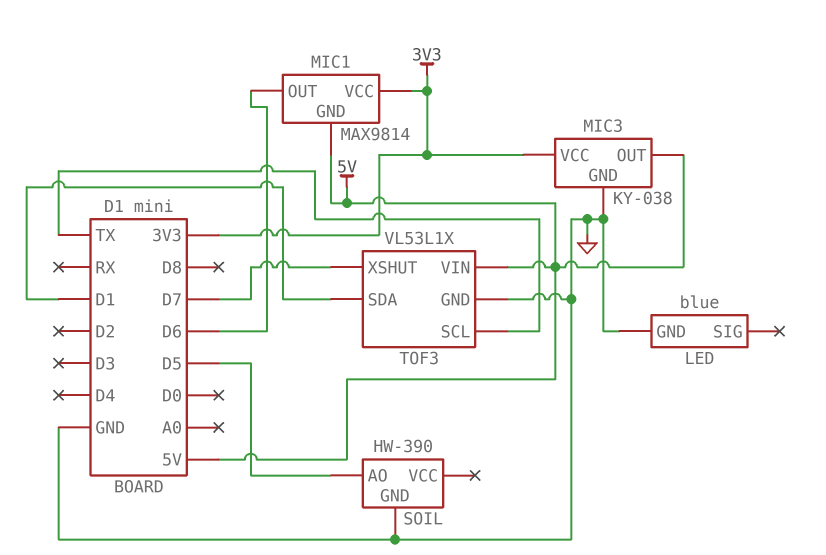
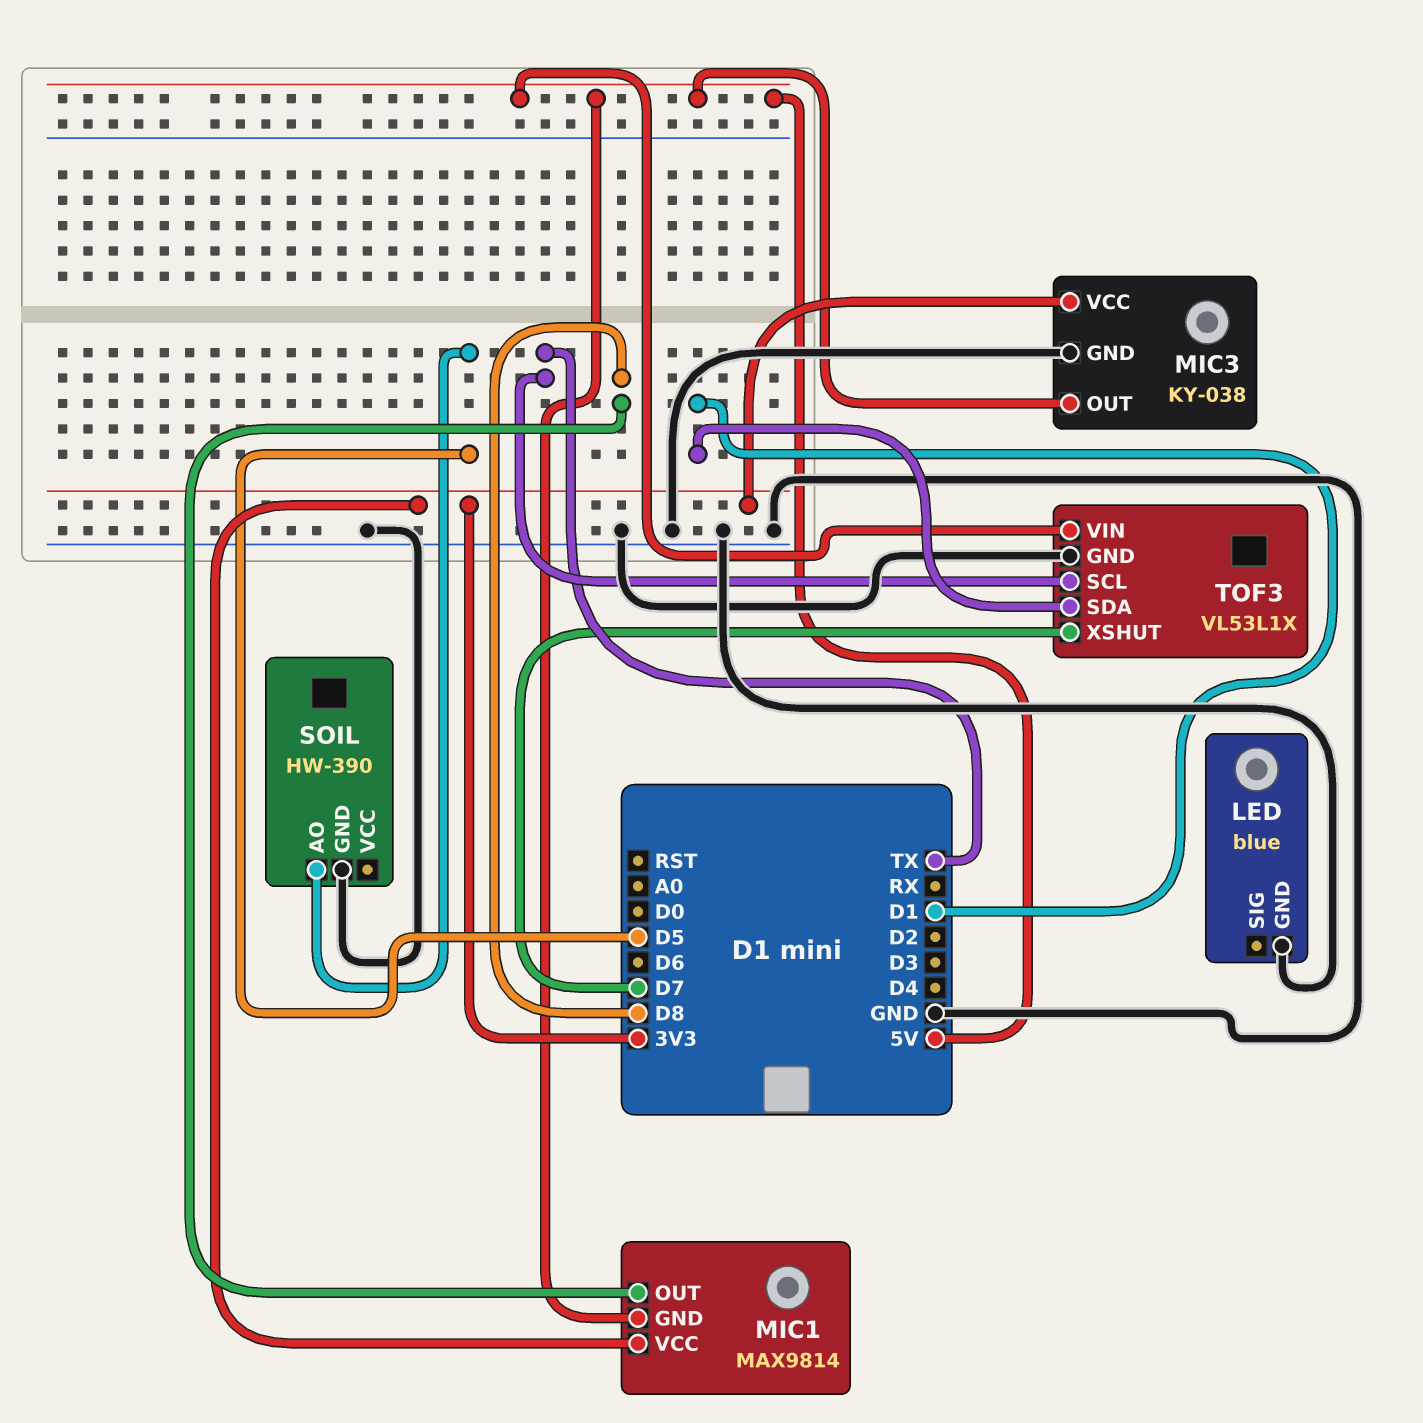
MIC1 pin OUT: D6 -> D8

